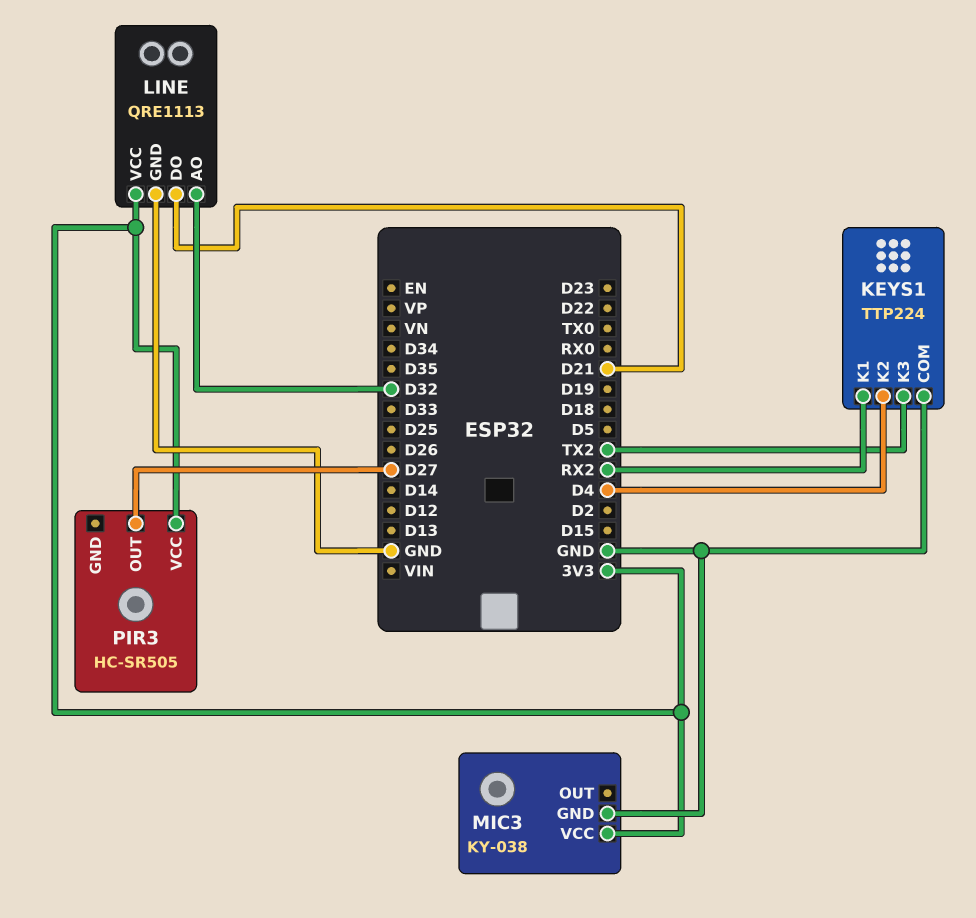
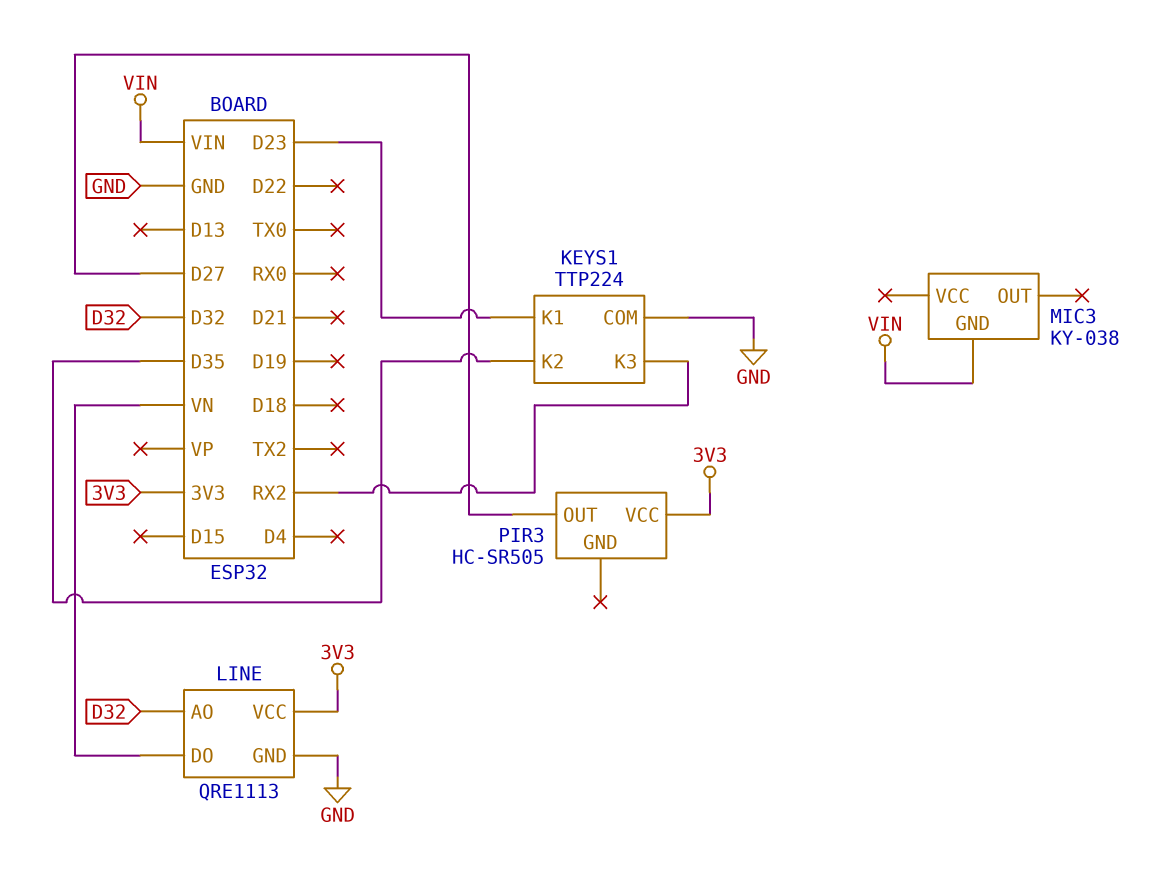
KEYS1 pin K1: RX2 -> D23
KEYS1 pin K2: D4 -> D35
KEYS1 pin K3: TX2 -> RX2
LINE pin DO: D21 -> VN
MIC3 pin GND: GND -> VIN
MIC3 pin VCC: 3V3 -> none

